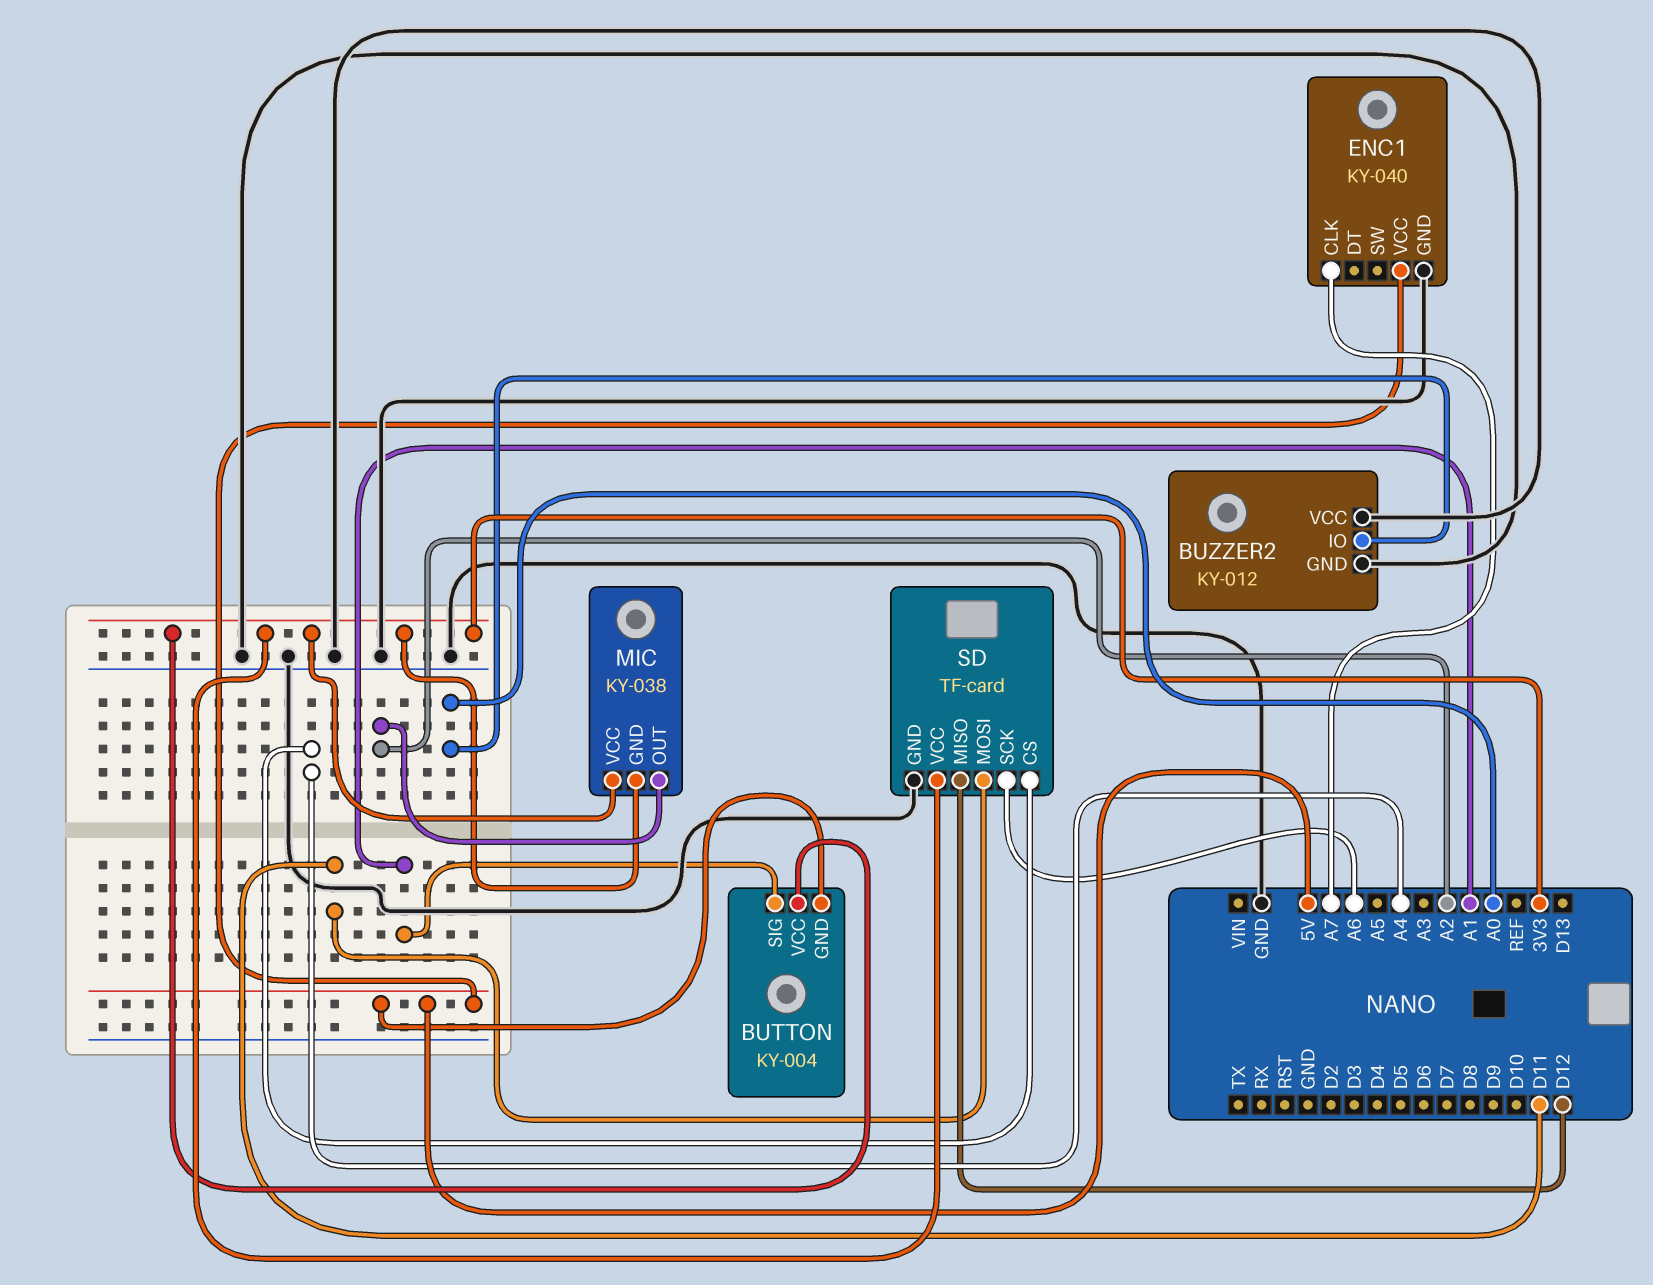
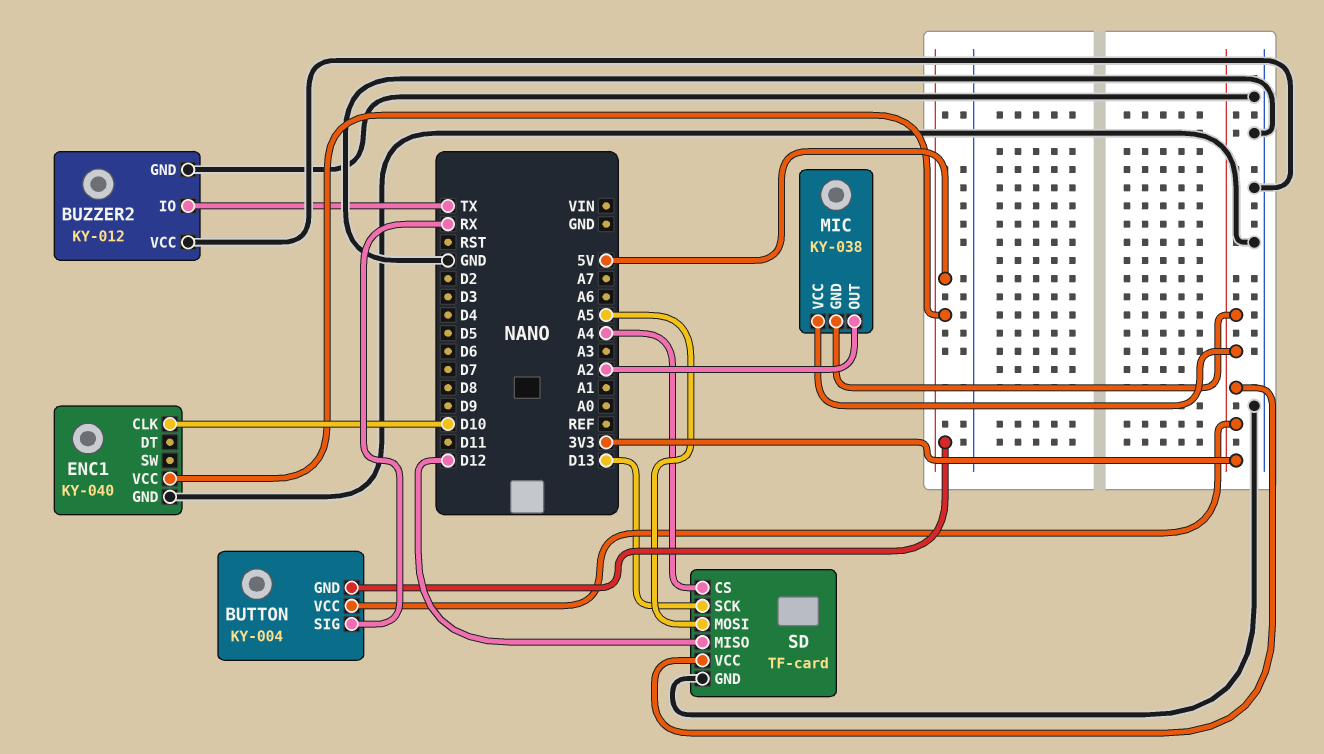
BUTTON pin SIG: A1 -> RX
BUZZER2 pin IO: A0 -> TX
ENC1 pin CLK: A7 -> D10
SD pin MOSI: D11 -> A5
SD pin SCK: A6 -> D13

